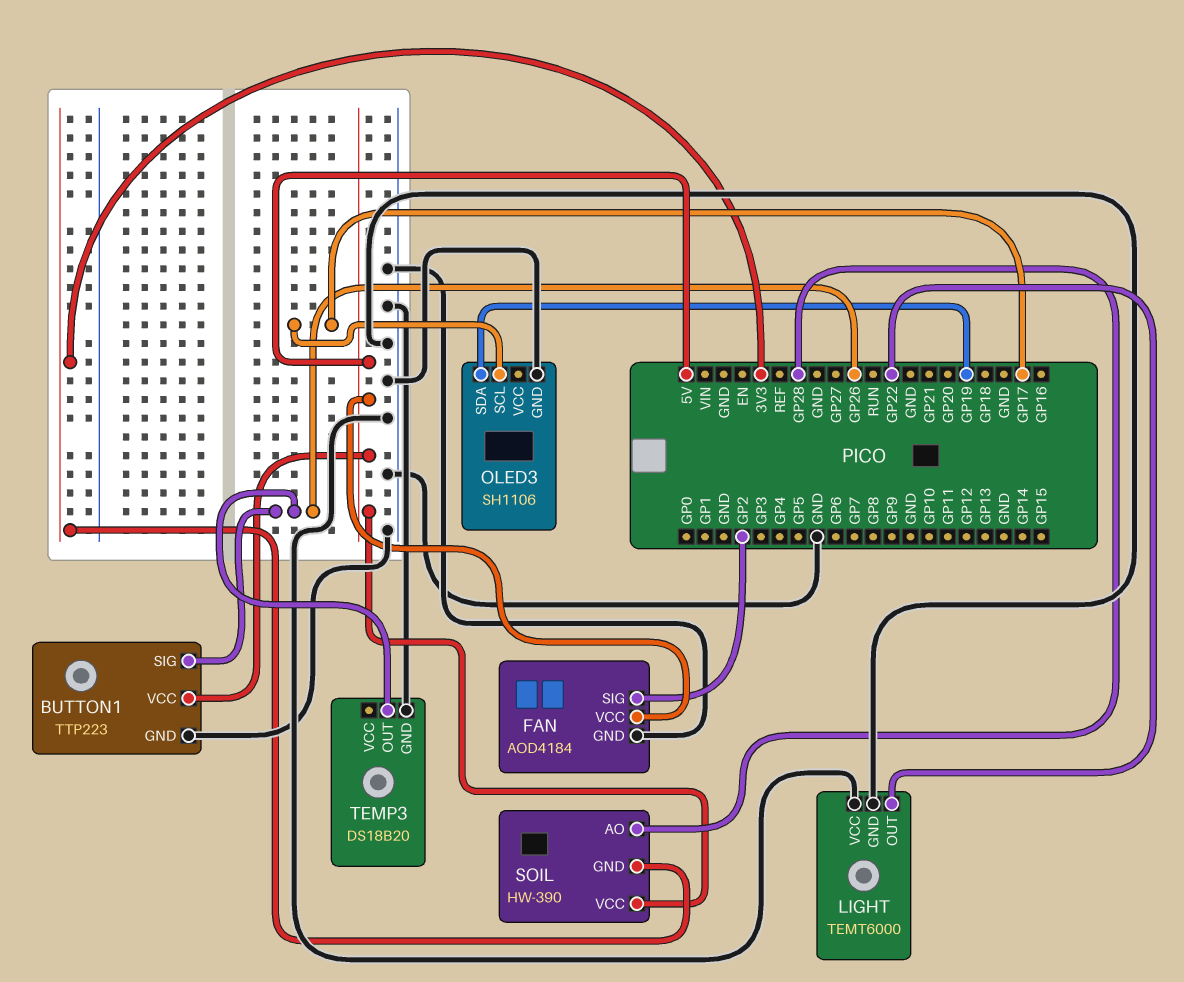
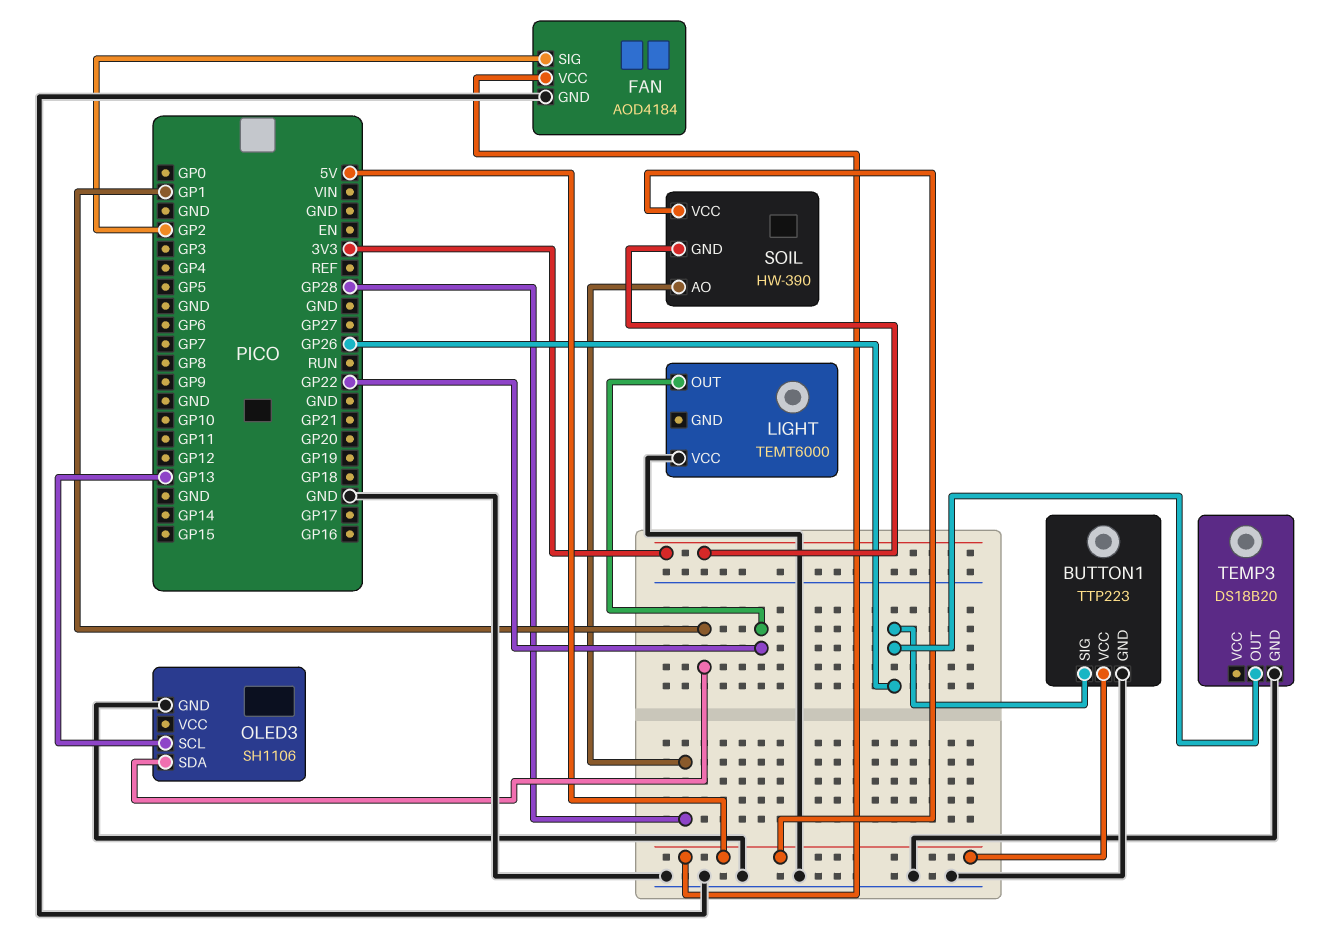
LIGHT pin GND: GND -> none
OLED3 pin SCL: GP17 -> GP13
OLED3 pin SDA: GP19 -> GP1

